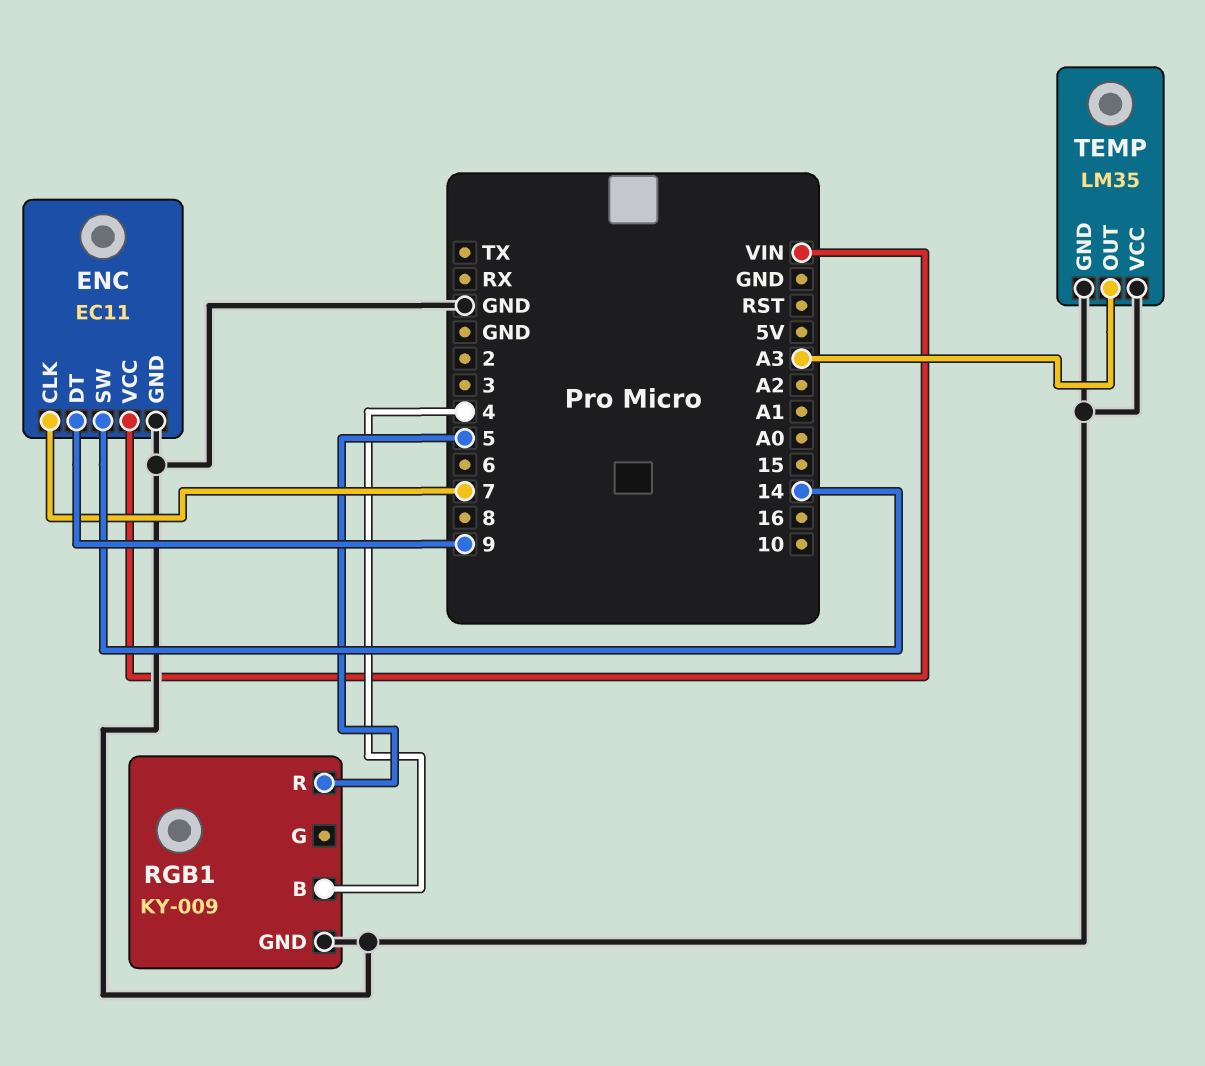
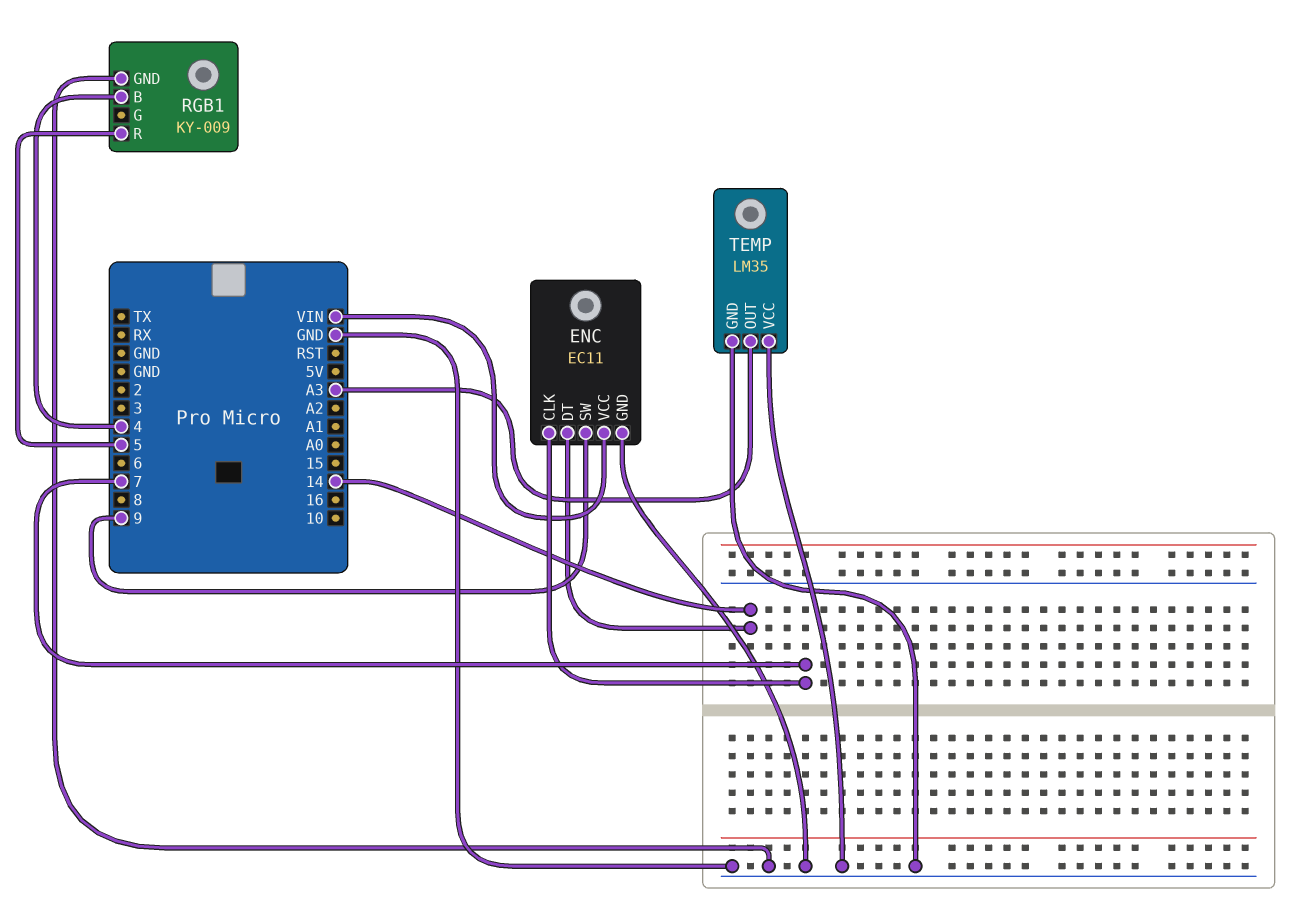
ENC pin DT: 9 -> 14
ENC pin SW: 14 -> 9

